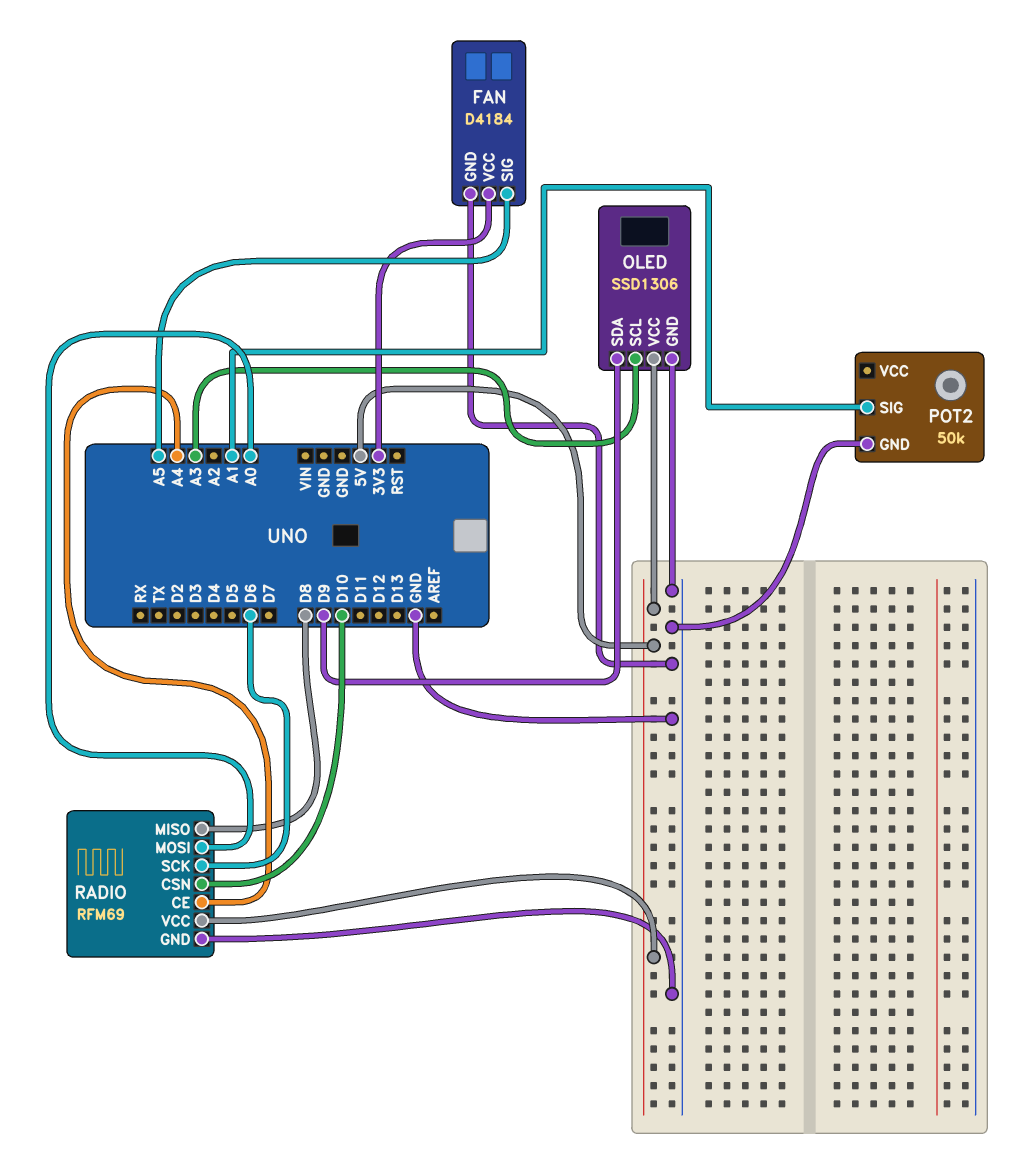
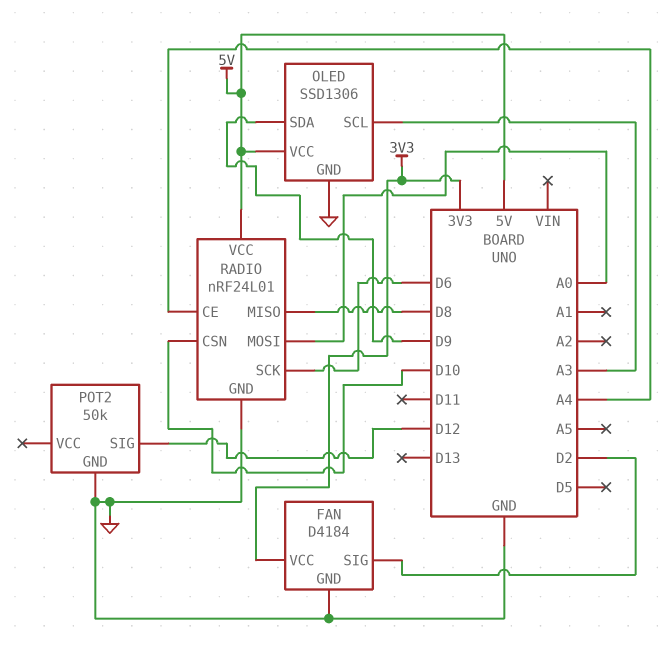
FAN pin SIG: A5 -> D2
POT2 pin SIG: A1 -> D12
RADIO: RFM69 -> nRF24L01

